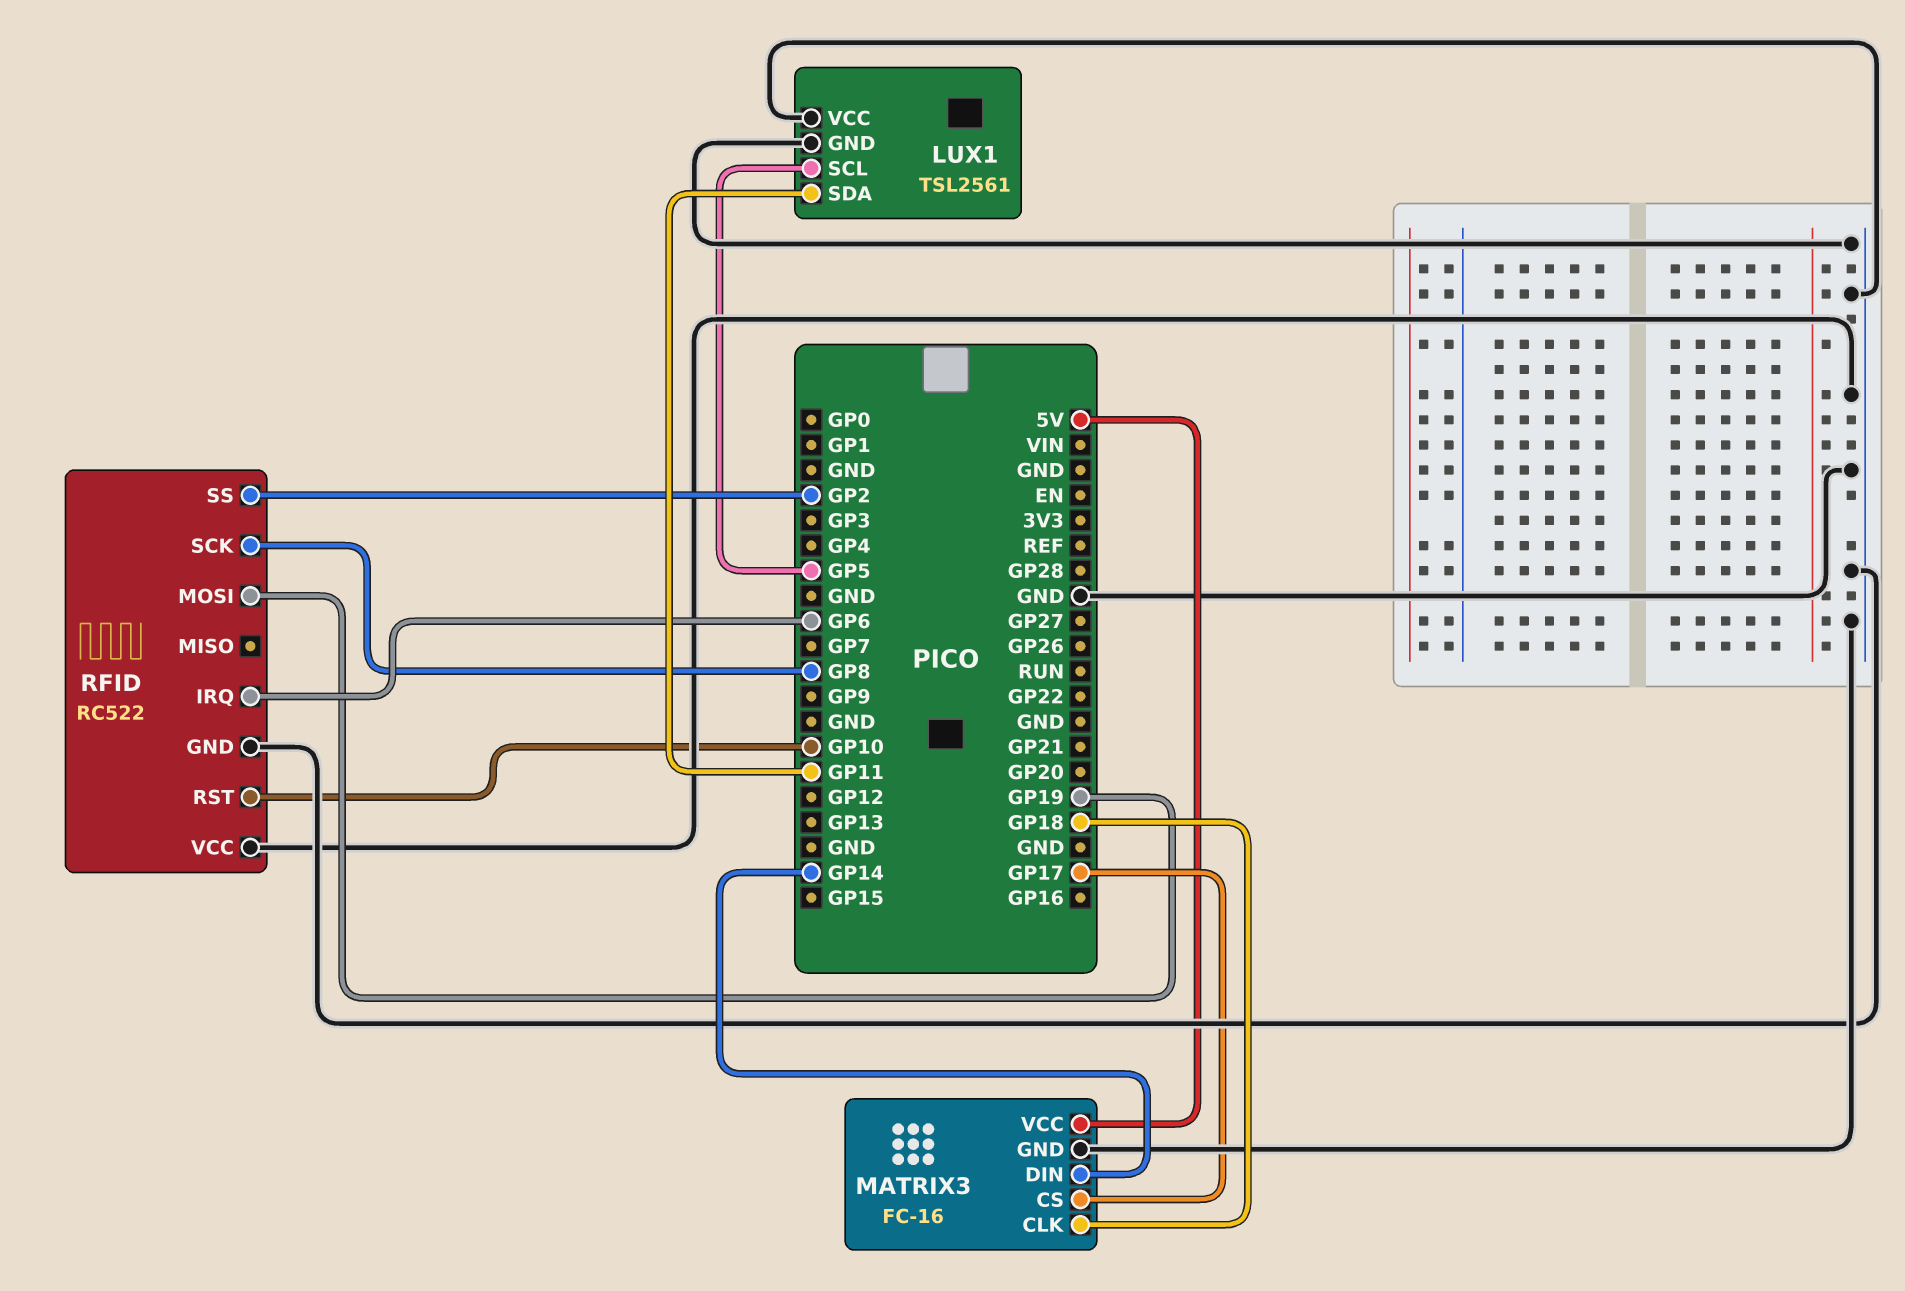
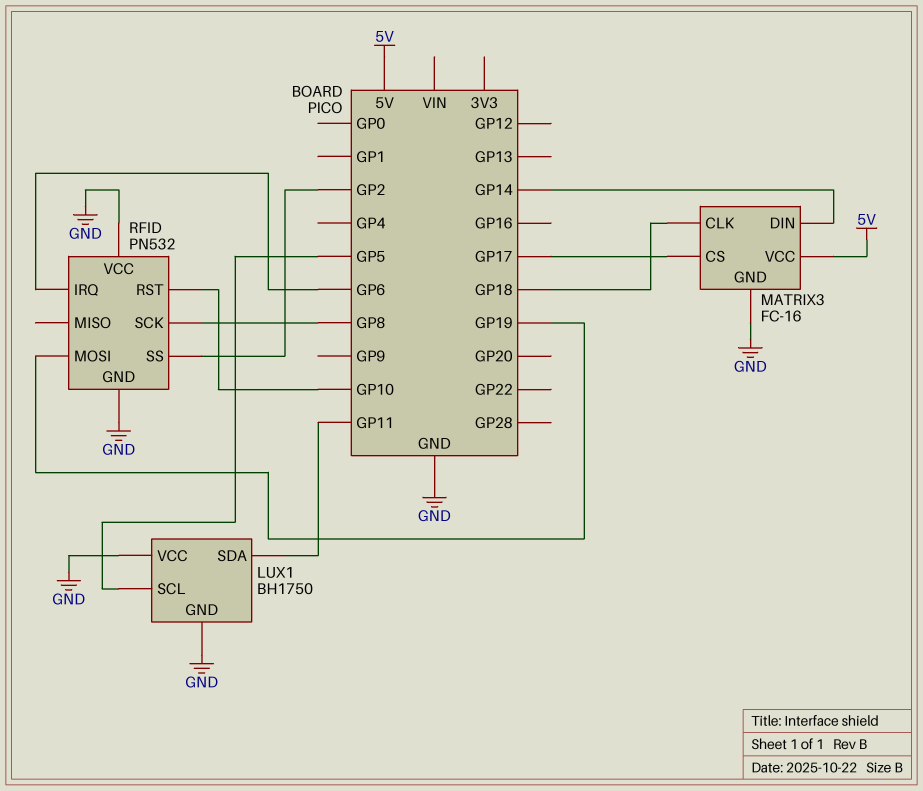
LUX1: TSL2561 -> BH1750
RFID: RC522 -> PN532

